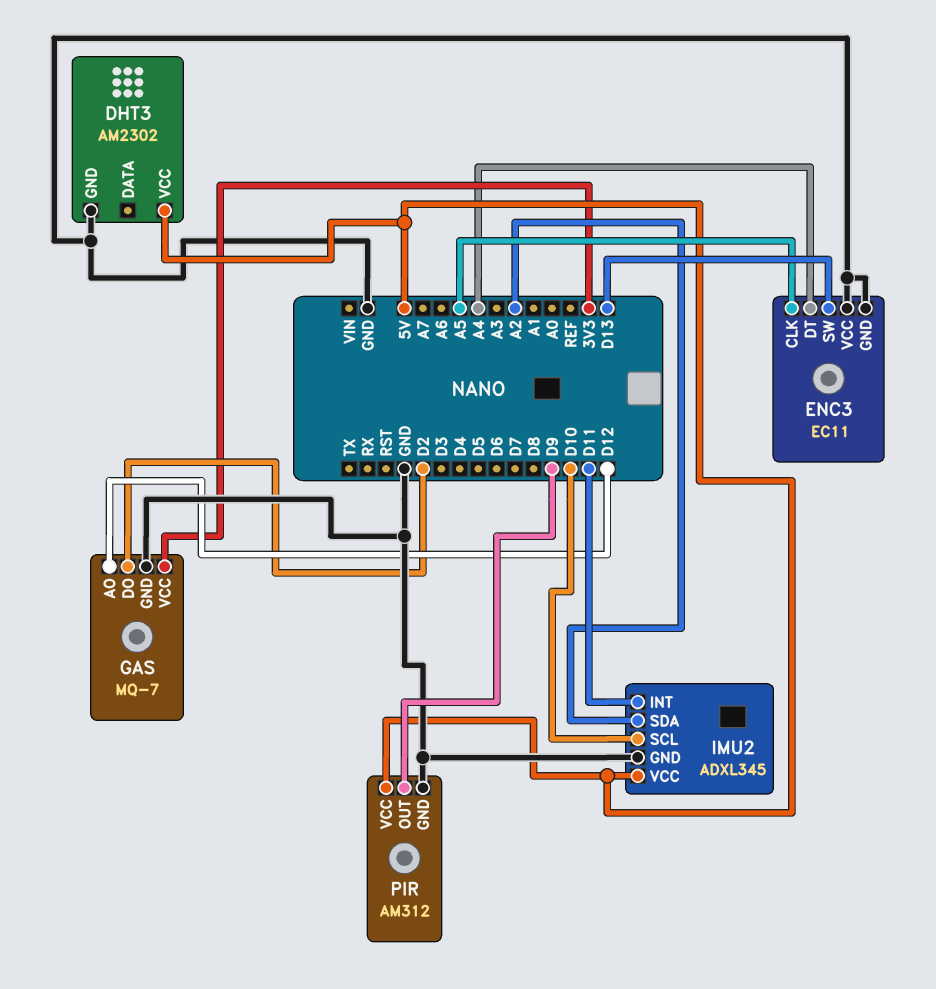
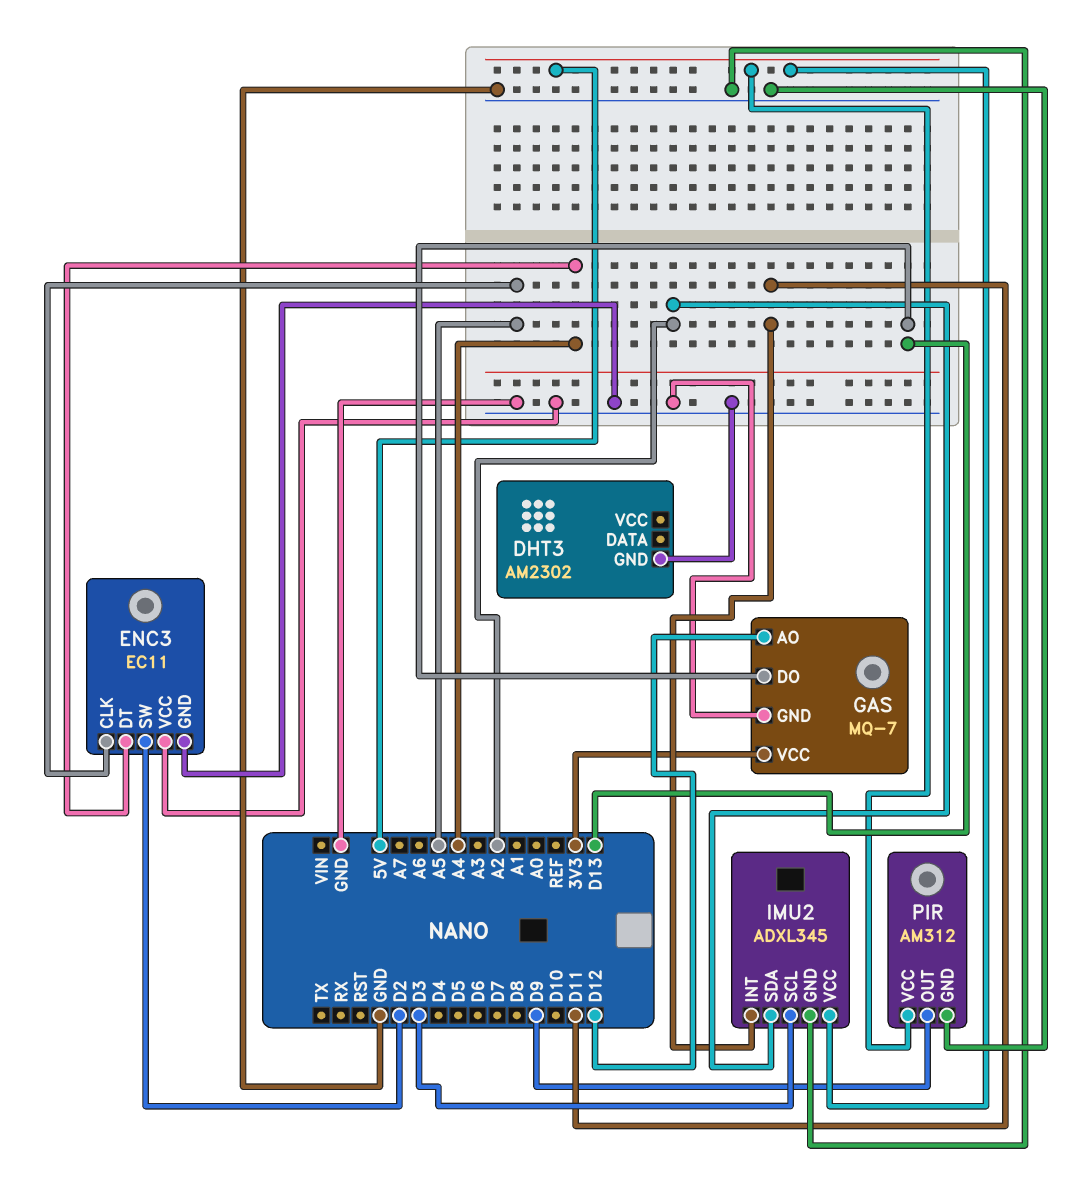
DHT3 pin VCC: 5V -> none
ENC3 pin SW: D13 -> D2
GAS pin DO: D2 -> D13
IMU2 pin SCL: D10 -> D3

